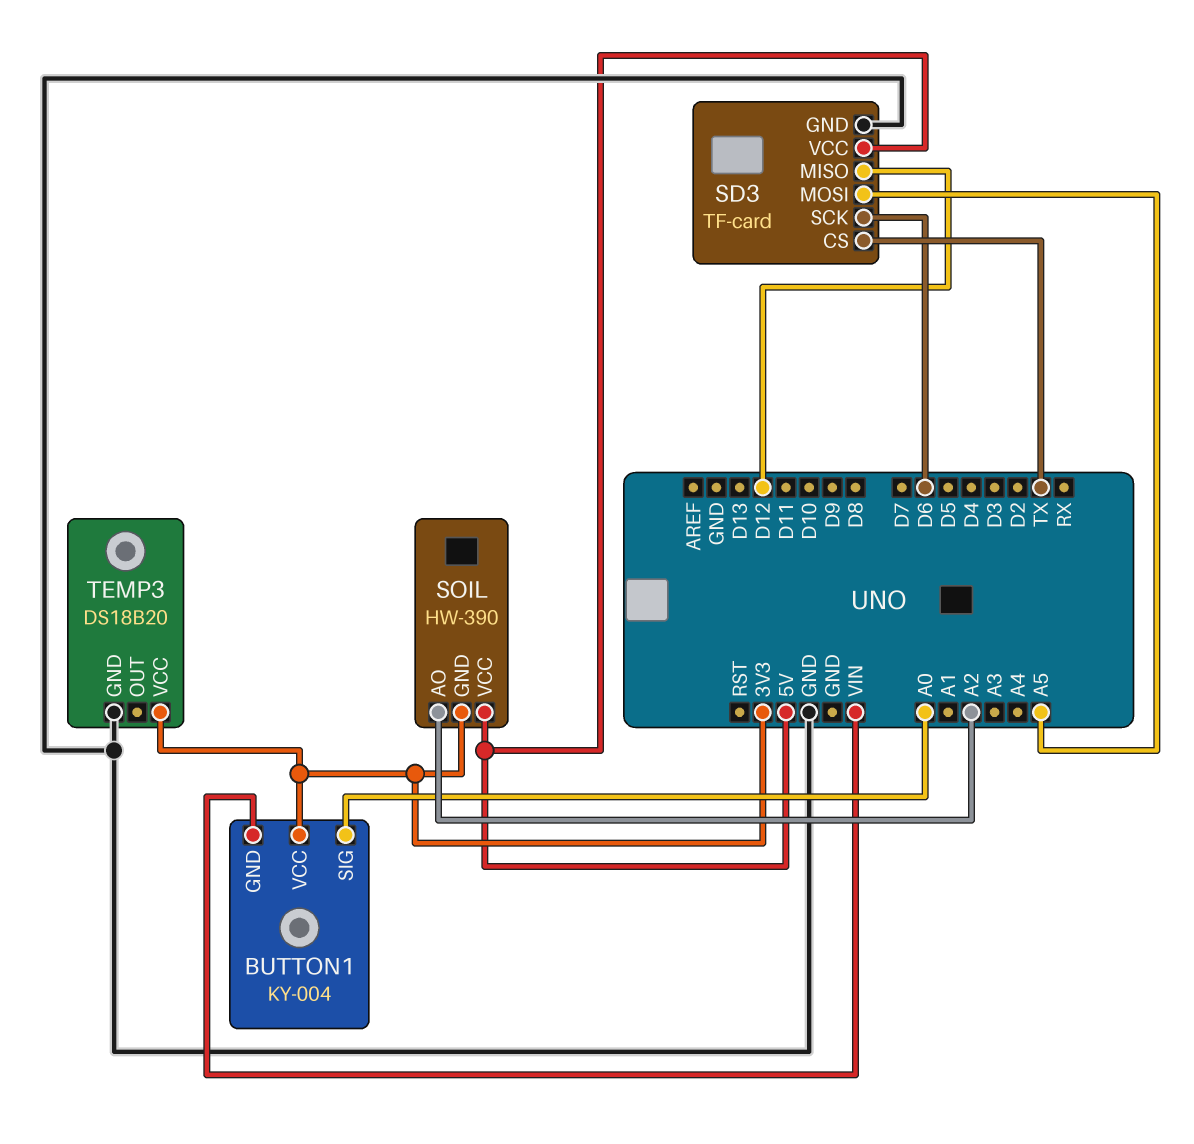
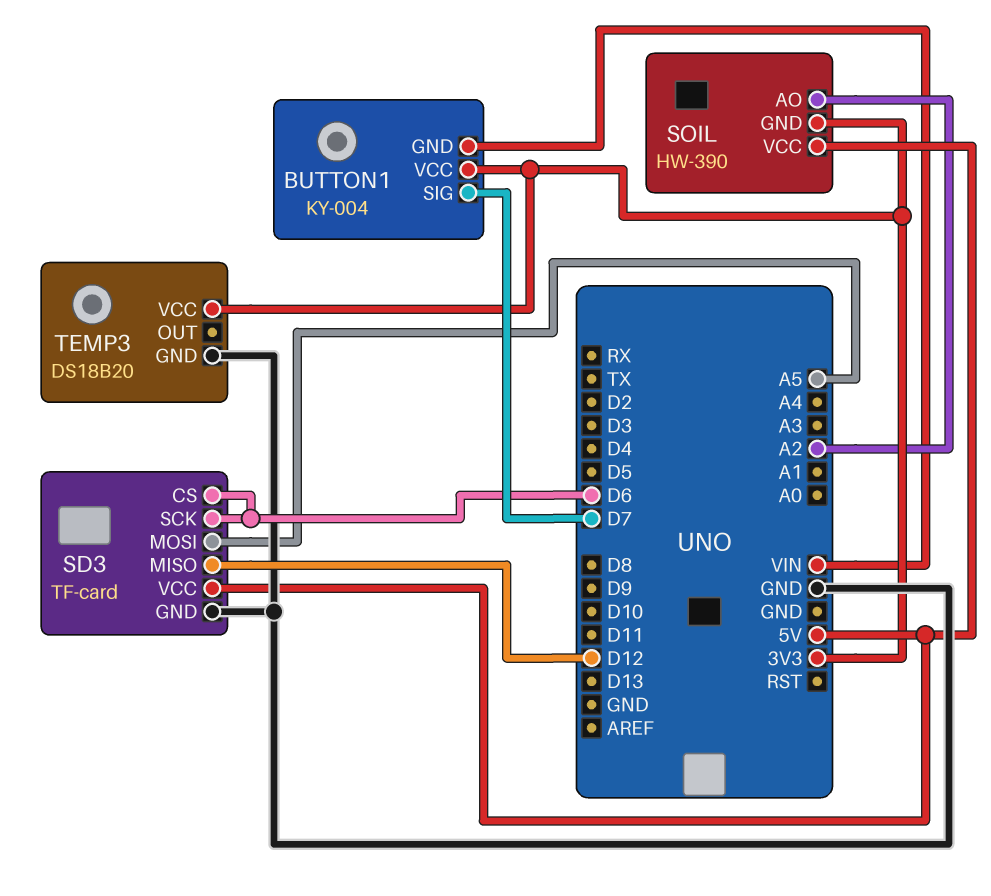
BUTTON1 pin SIG: A0 -> D7
SD3 pin CS: TX -> D6

